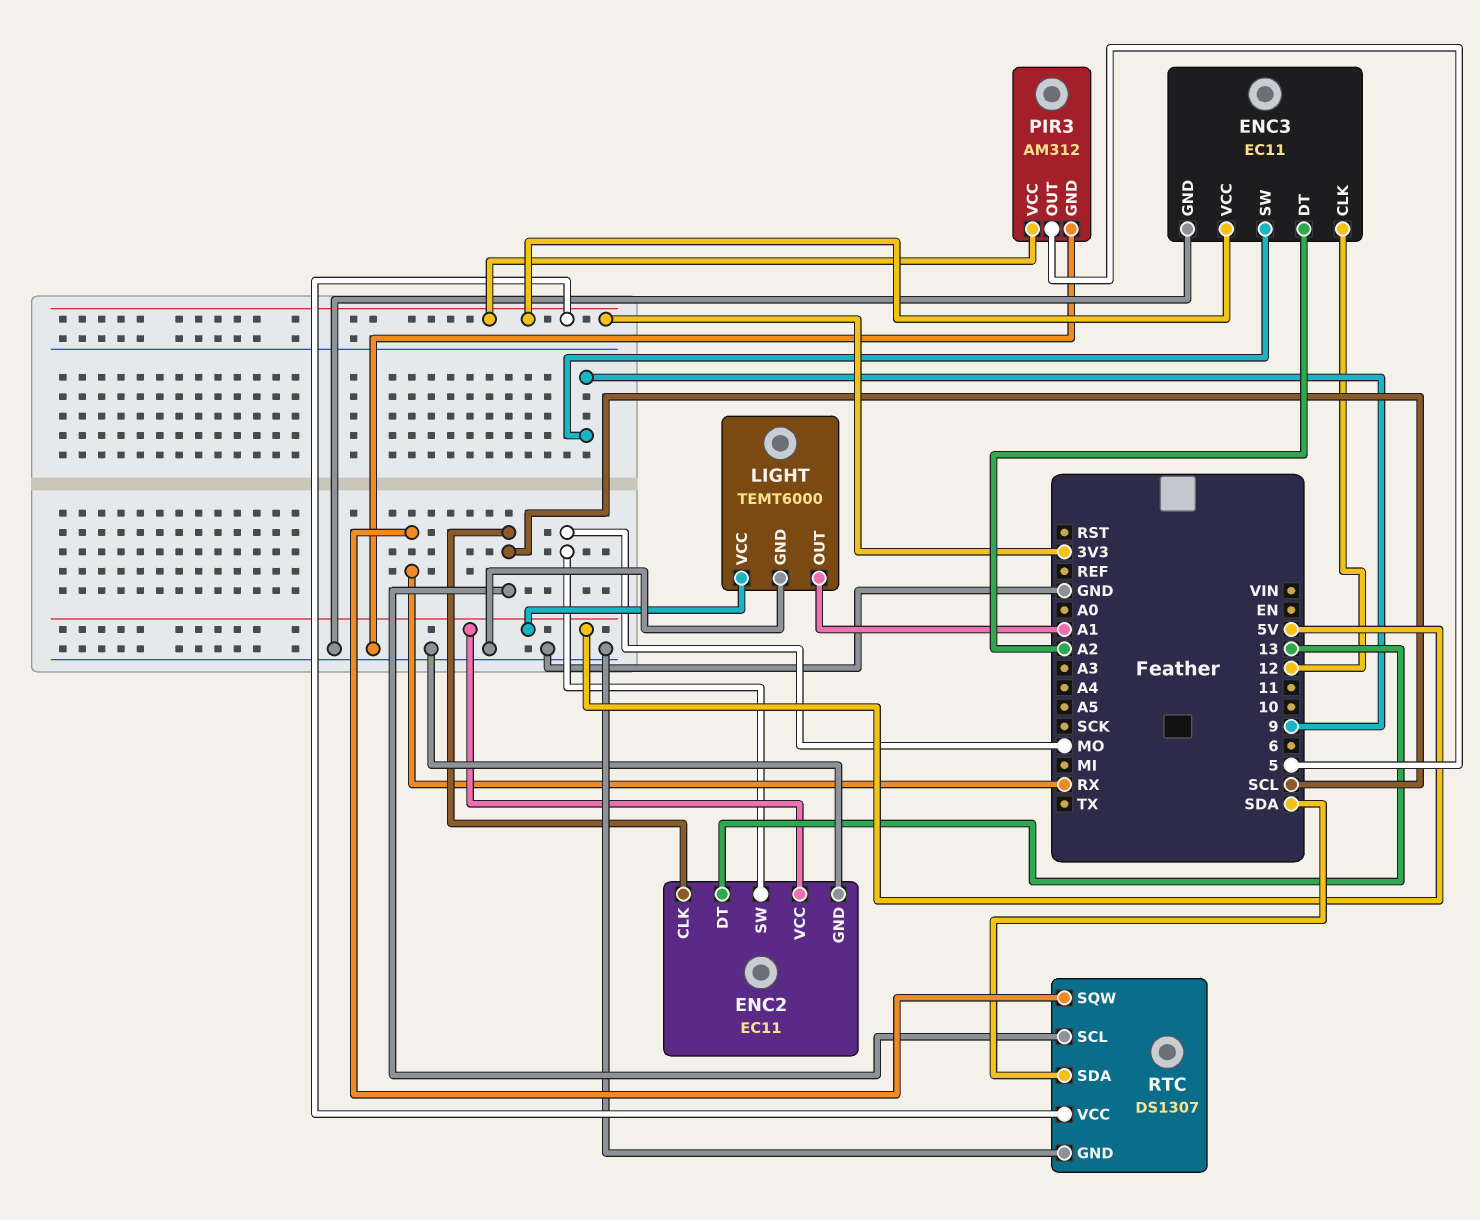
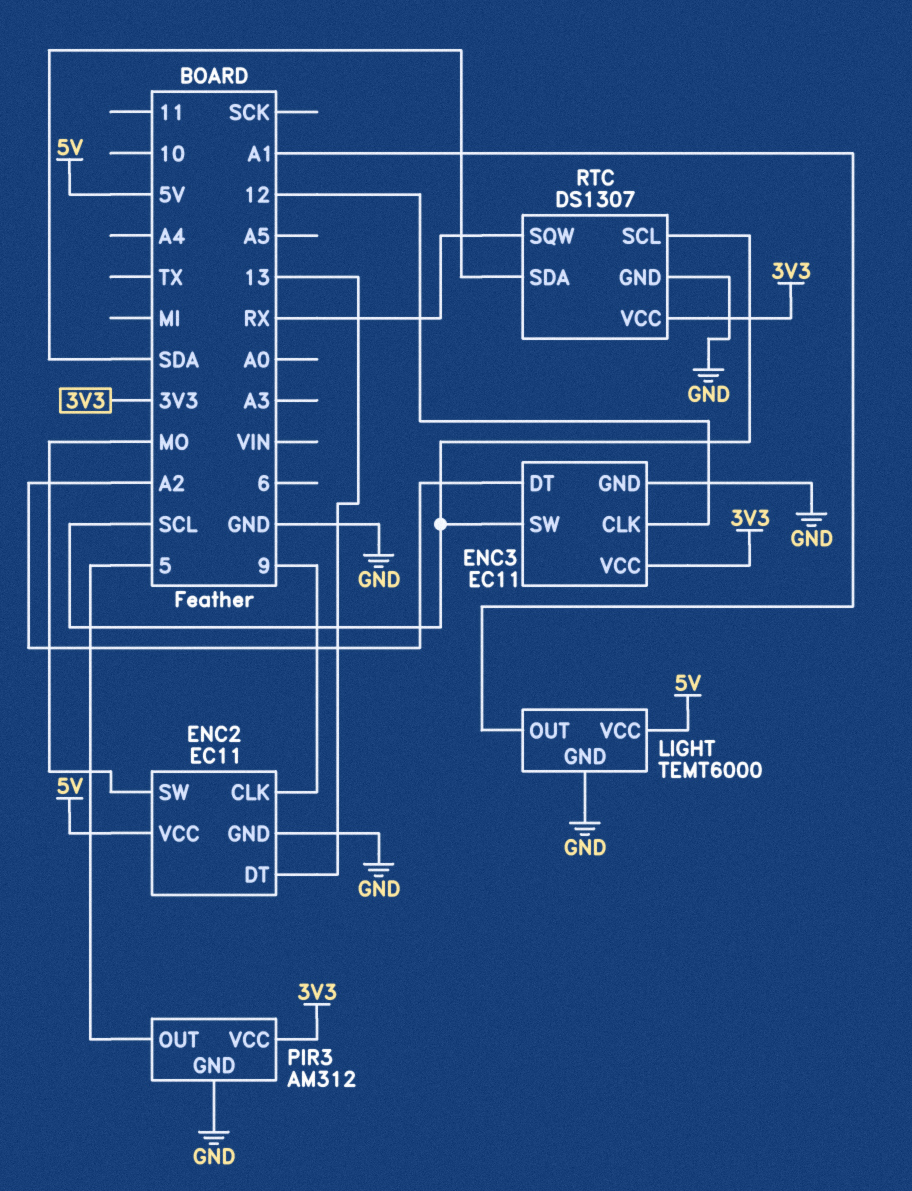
ENC2 pin CLK: SCL -> 9
ENC3 pin SW: 9 -> SCL

